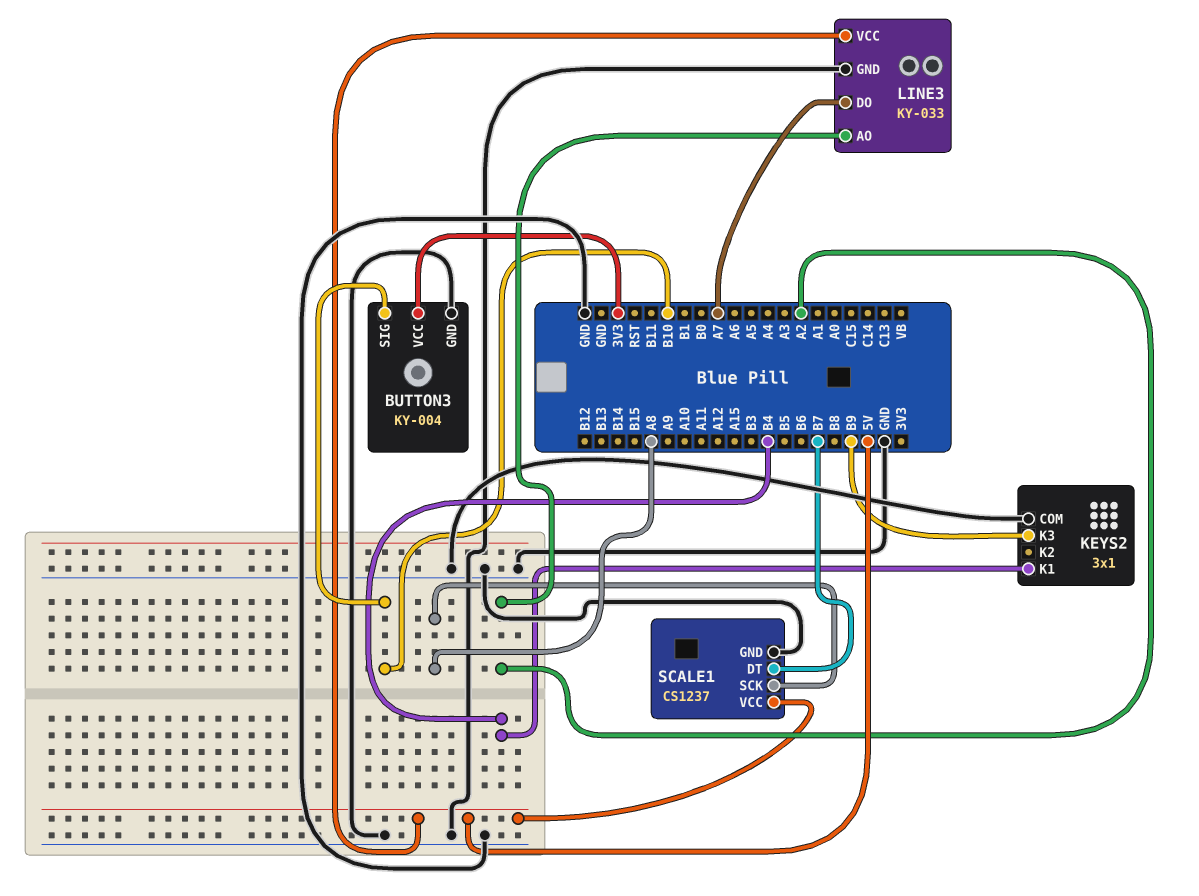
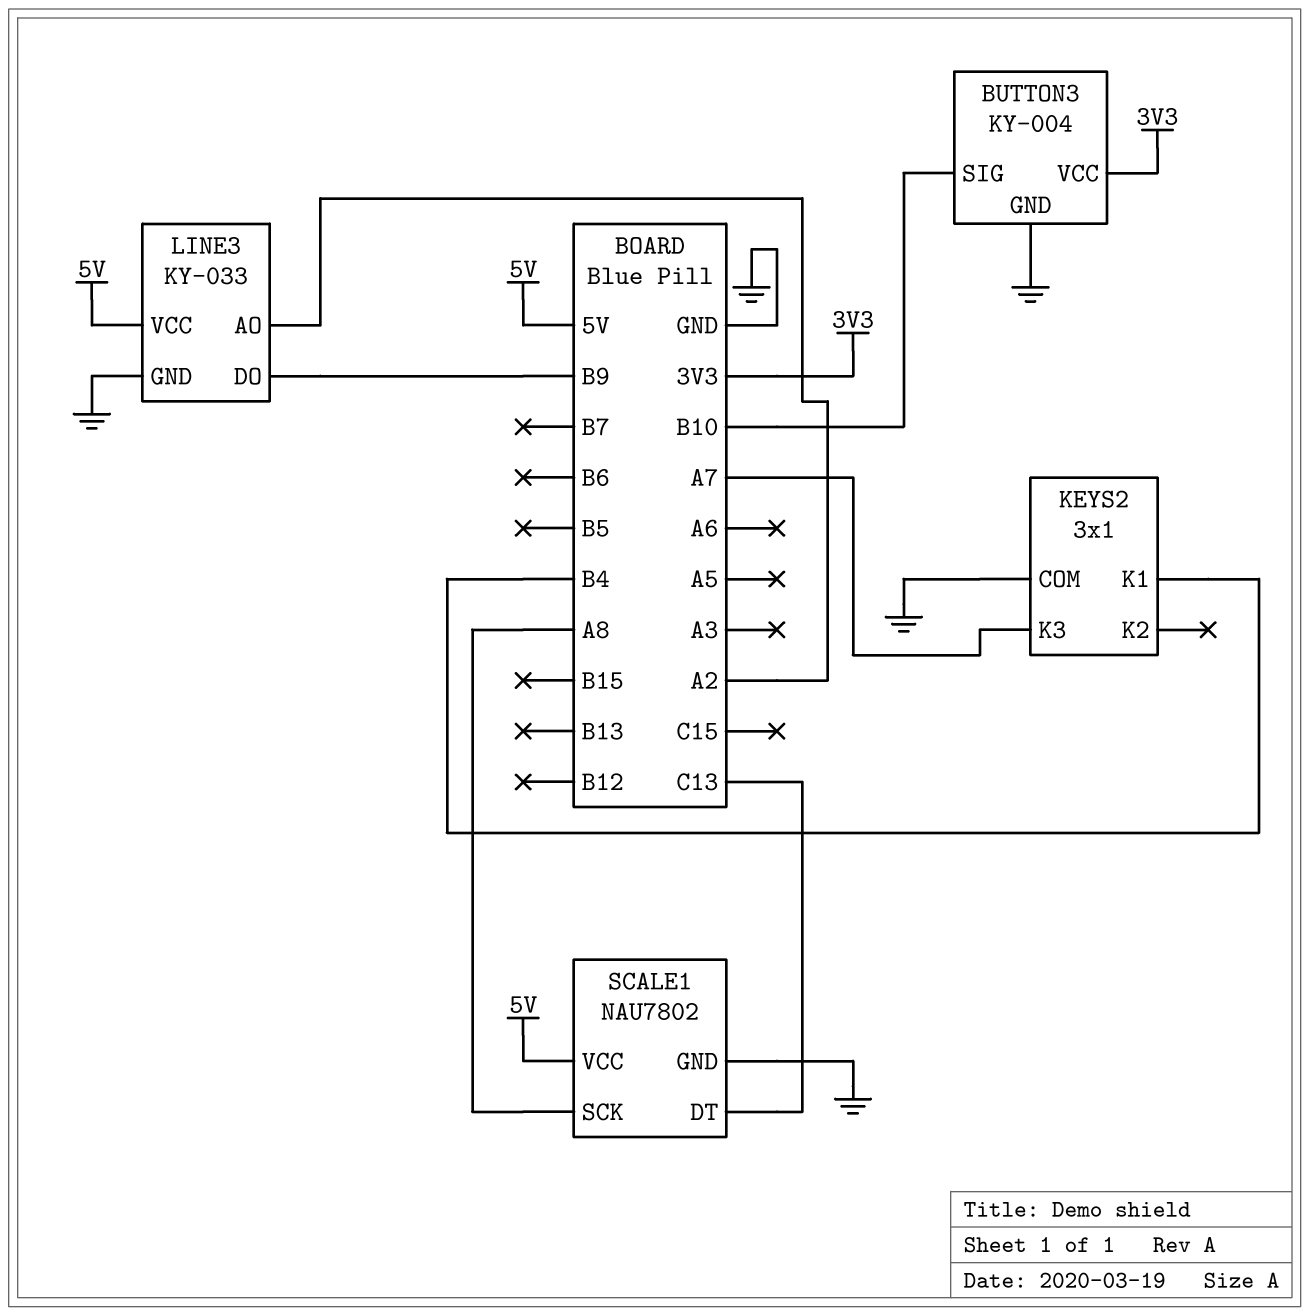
KEYS2 pin K3: B9 -> A7
LINE3 pin DO: A7 -> B9
SCALE1: CS1237 -> NAU7802
SCALE1 pin DT: B7 -> C13

